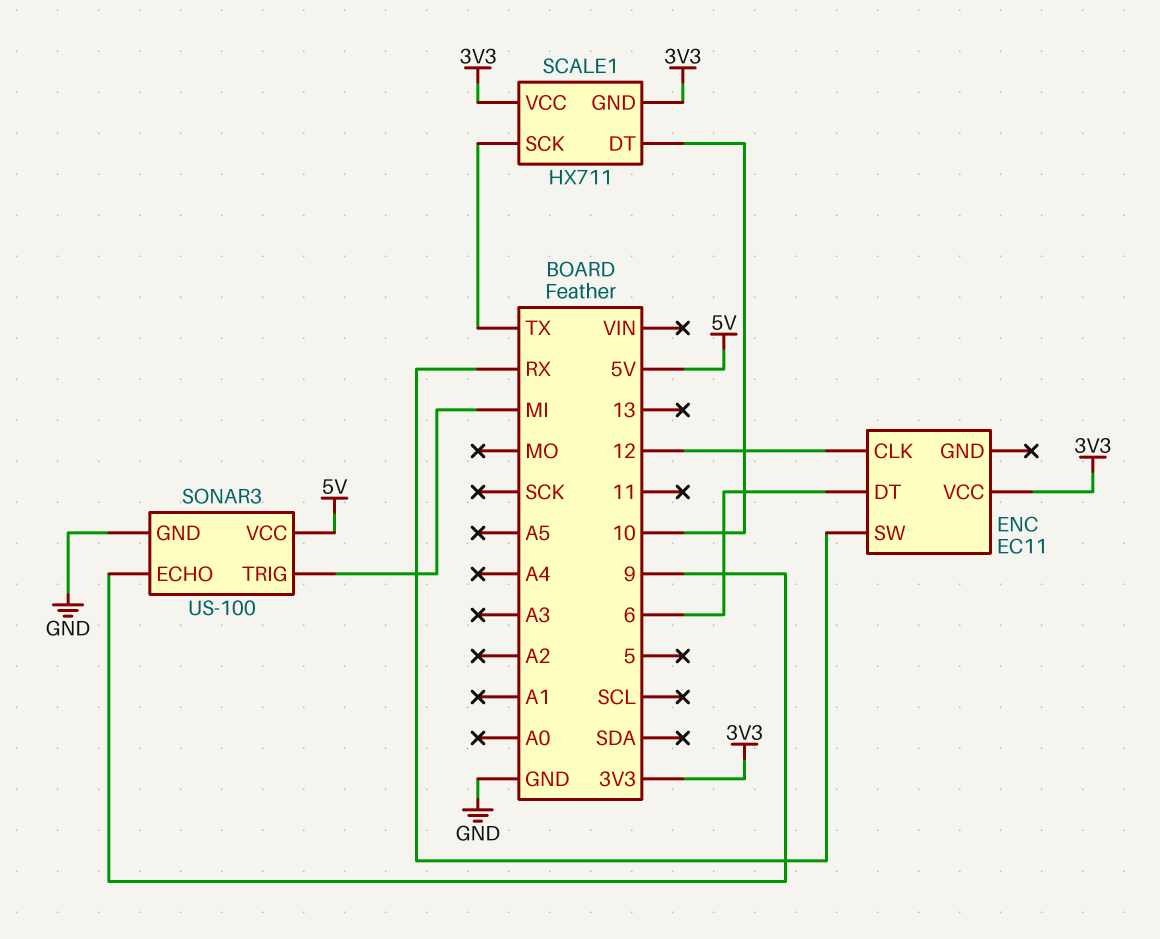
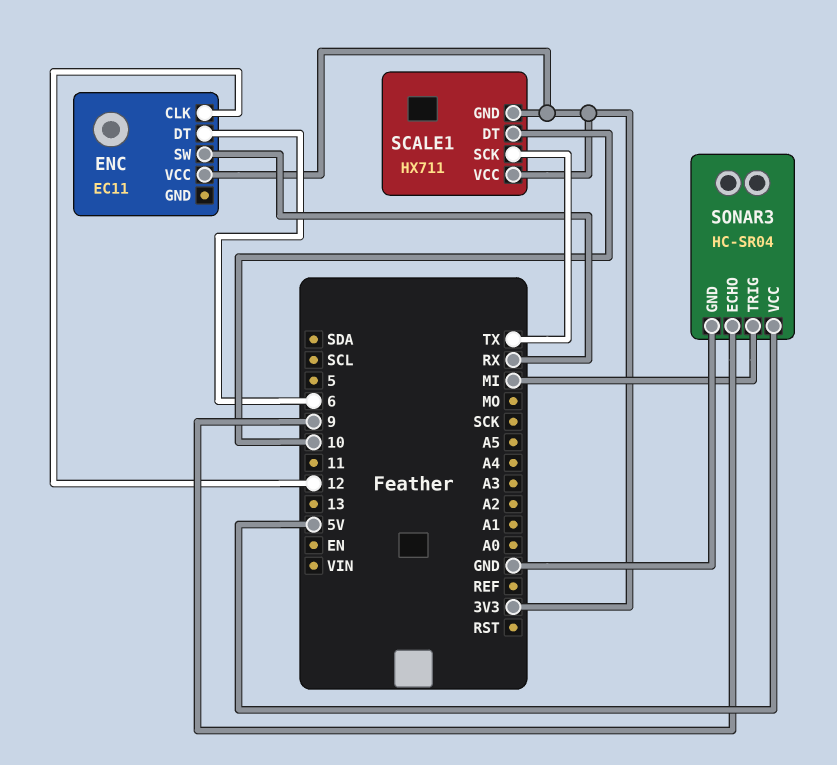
SONAR3: US-100 -> HC-SR04

